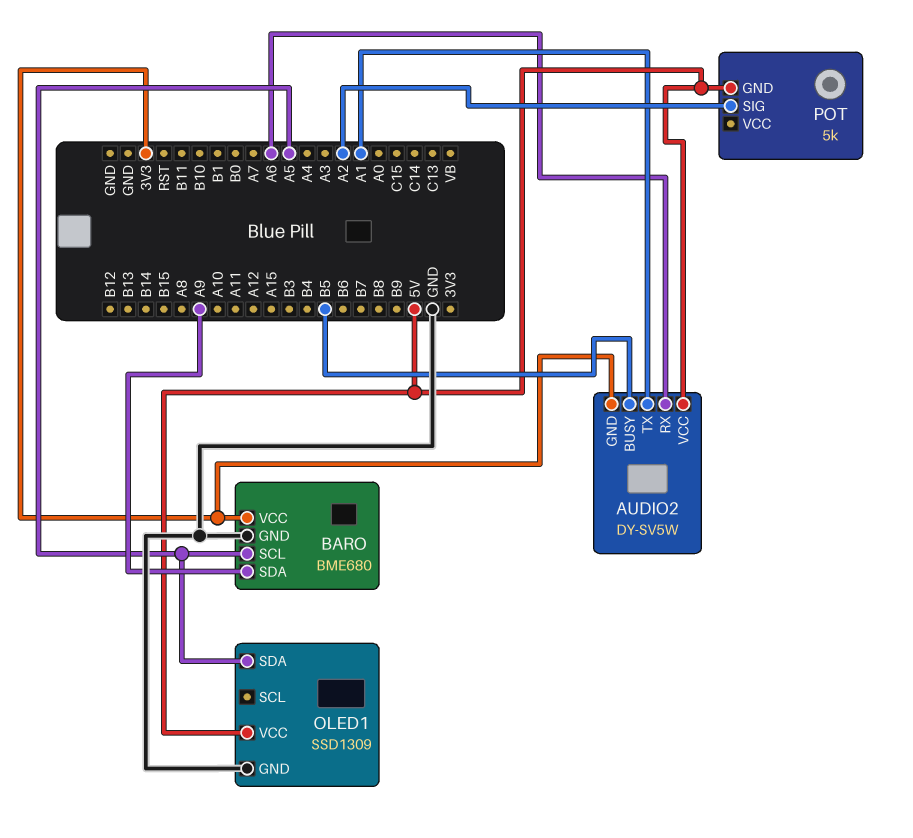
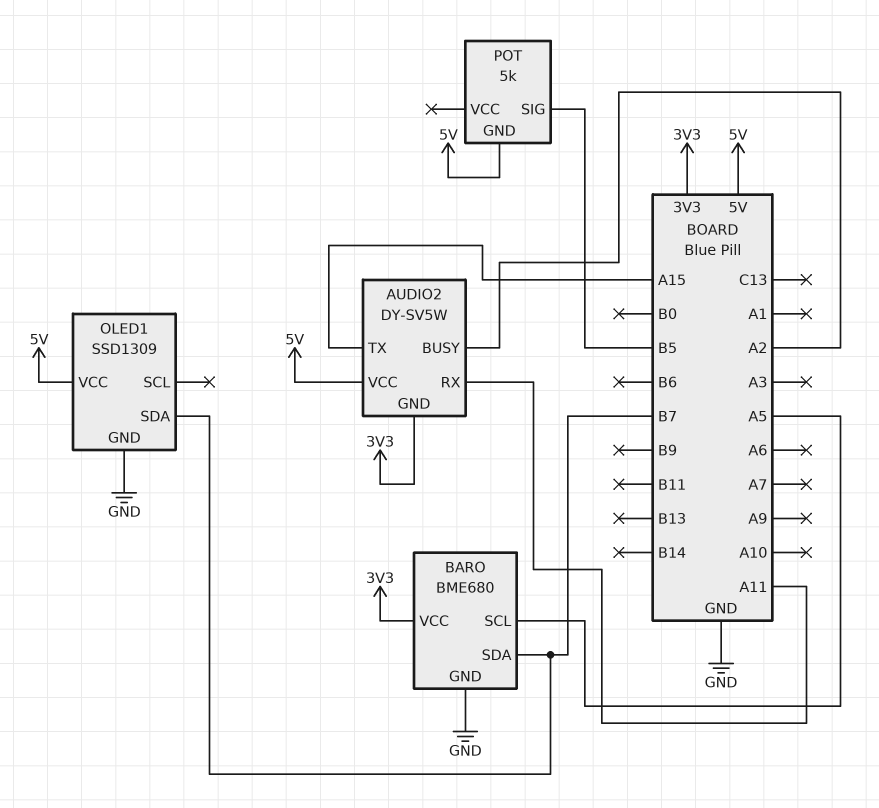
AUDIO2 pin BUSY: B5 -> A2
AUDIO2 pin RX: A6 -> A11
AUDIO2 pin TX: A1 -> A15
BARO pin SDA: A9 -> B7
OLED1 pin SDA: A5 -> B7
POT pin SIG: A2 -> B5

